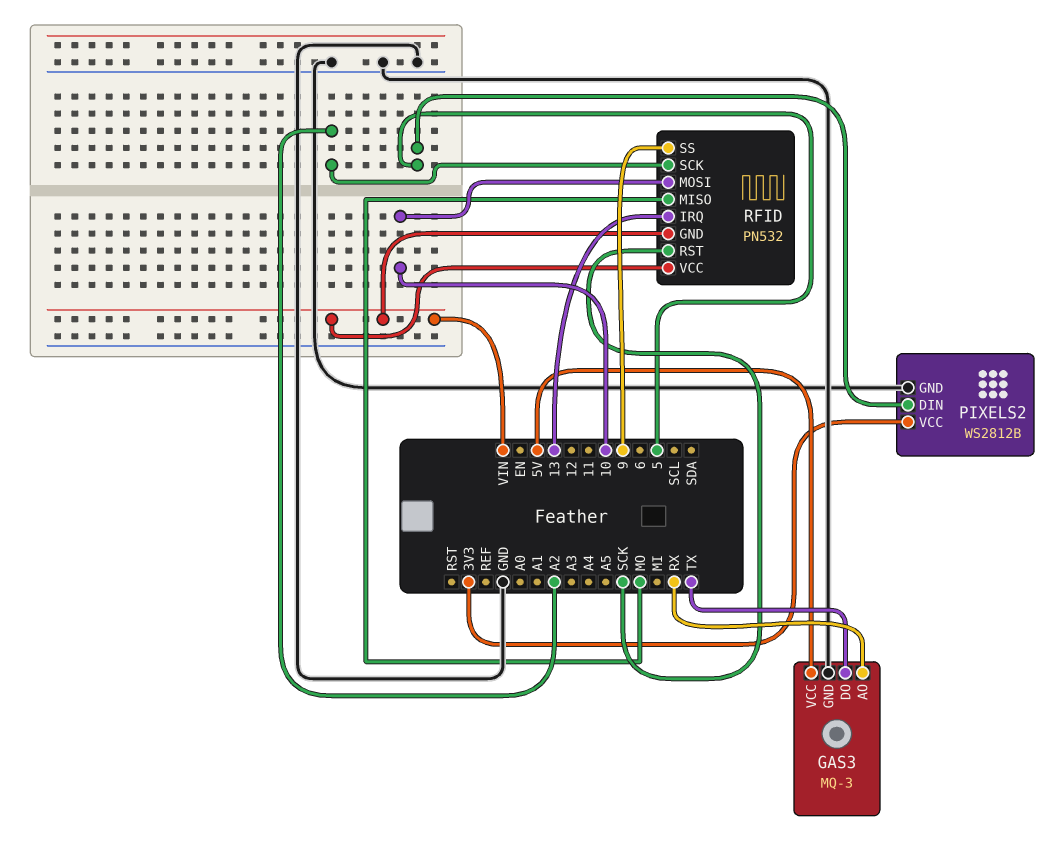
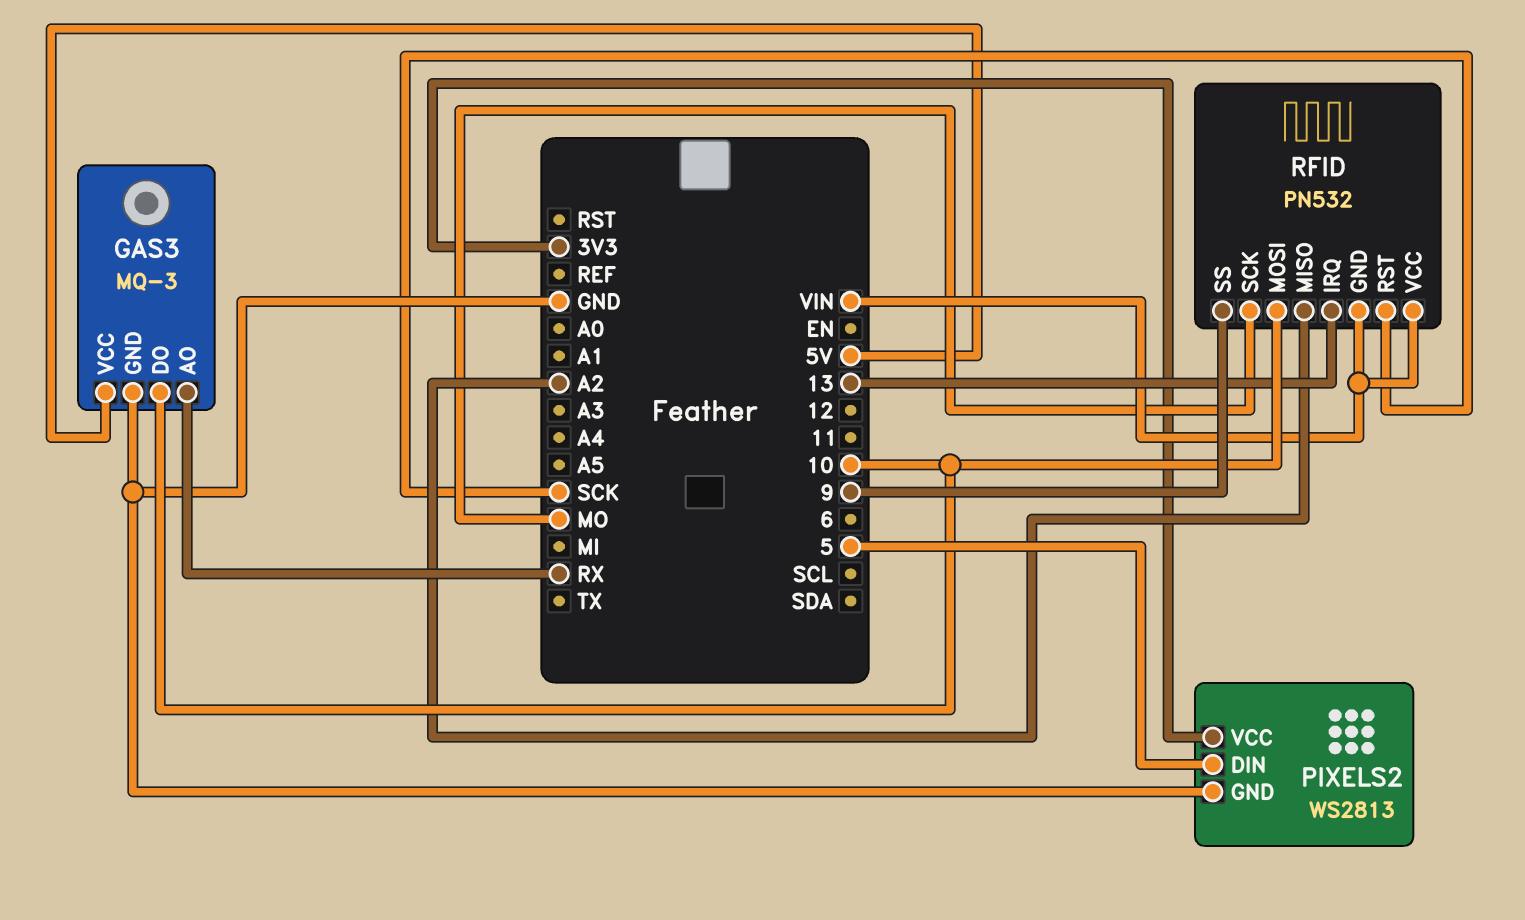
GAS3 pin DO: TX -> 10
PIXELS2: WS2812B -> WS2813
RFID pin MISO: MO -> A2
RFID pin SCK: A2 -> MO

